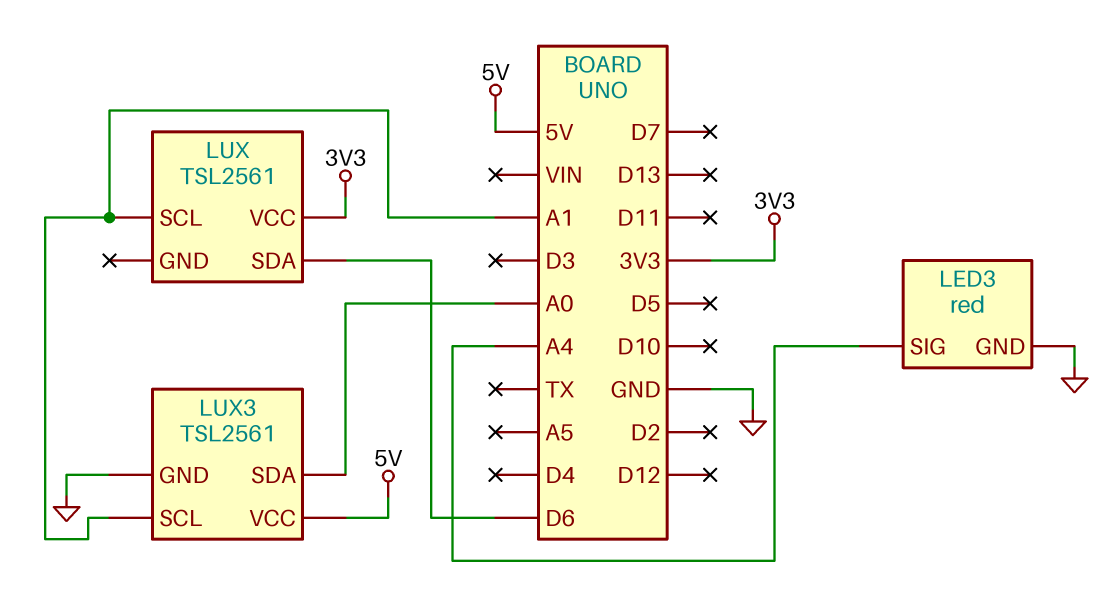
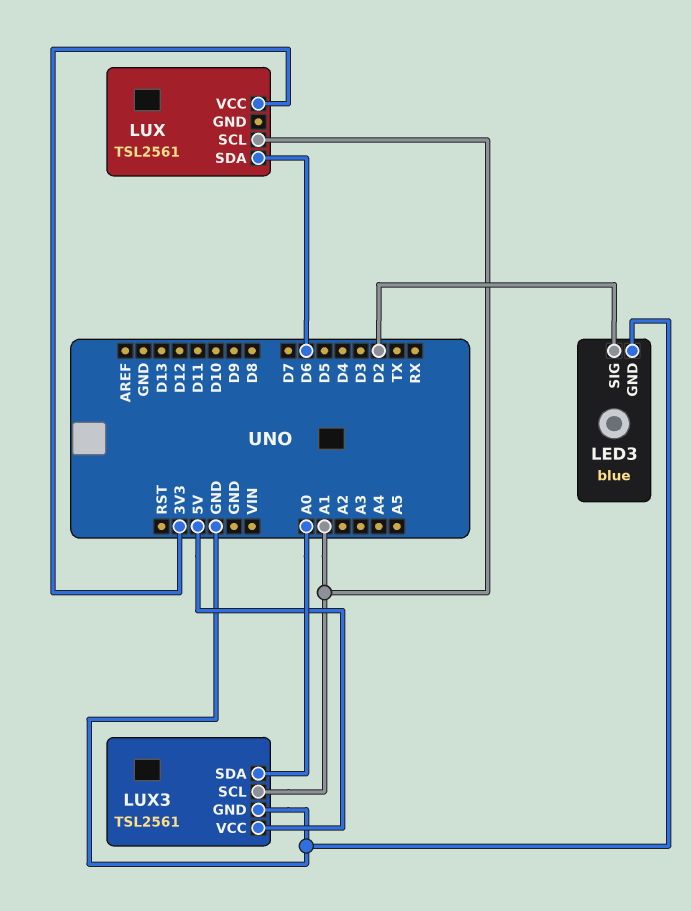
LED3: red -> blue
LED3 pin SIG: A4 -> D2

